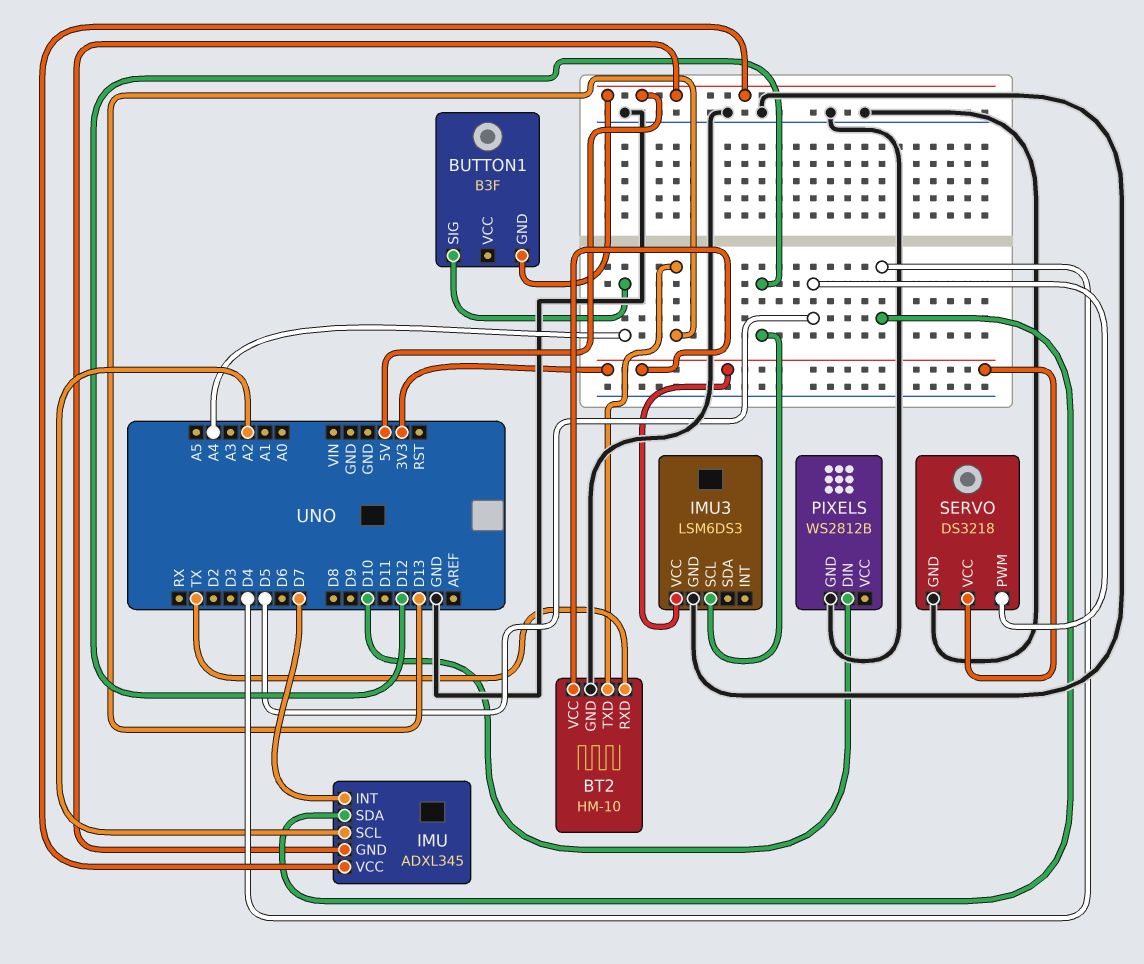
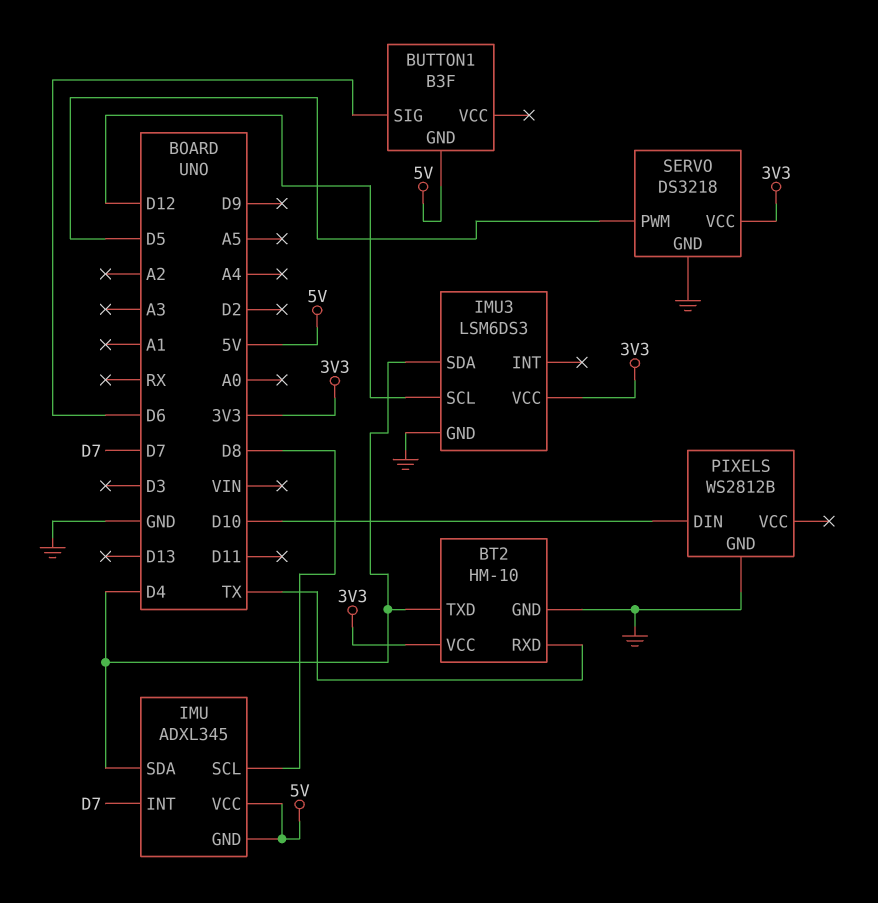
BT2 pin TXD: D13 -> D4
BUTTON1 pin SIG: A4 -> D6
IMU pin SCL: A2 -> D8
IMU3 pin SDA: none -> D4

